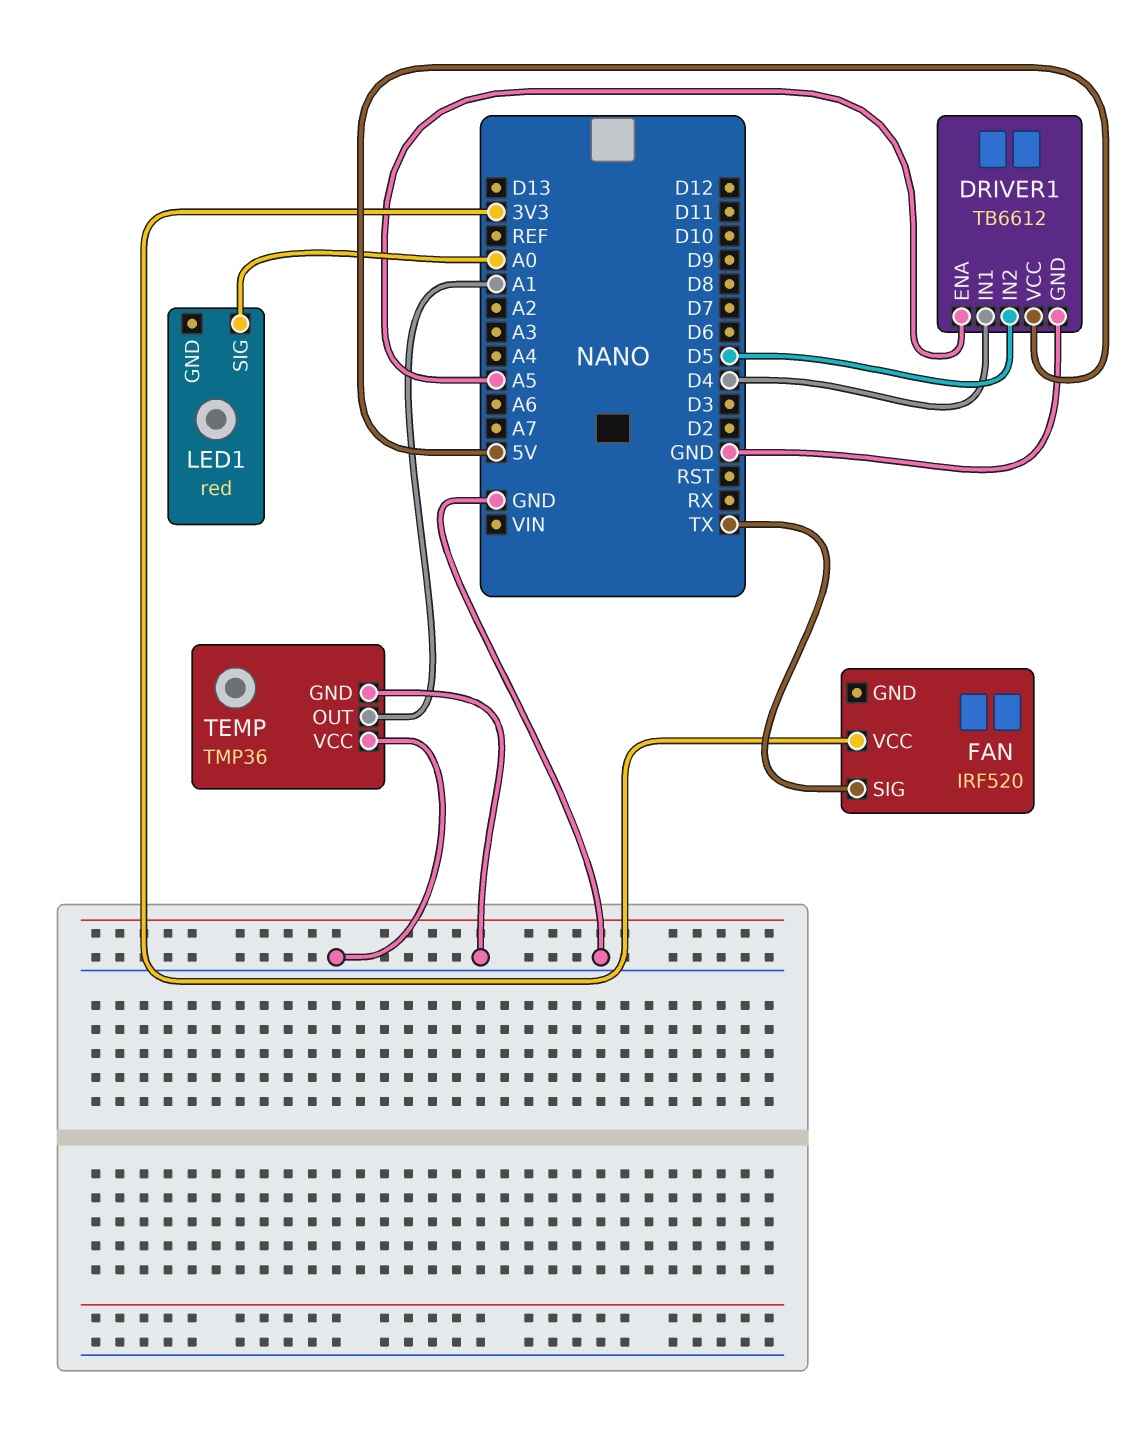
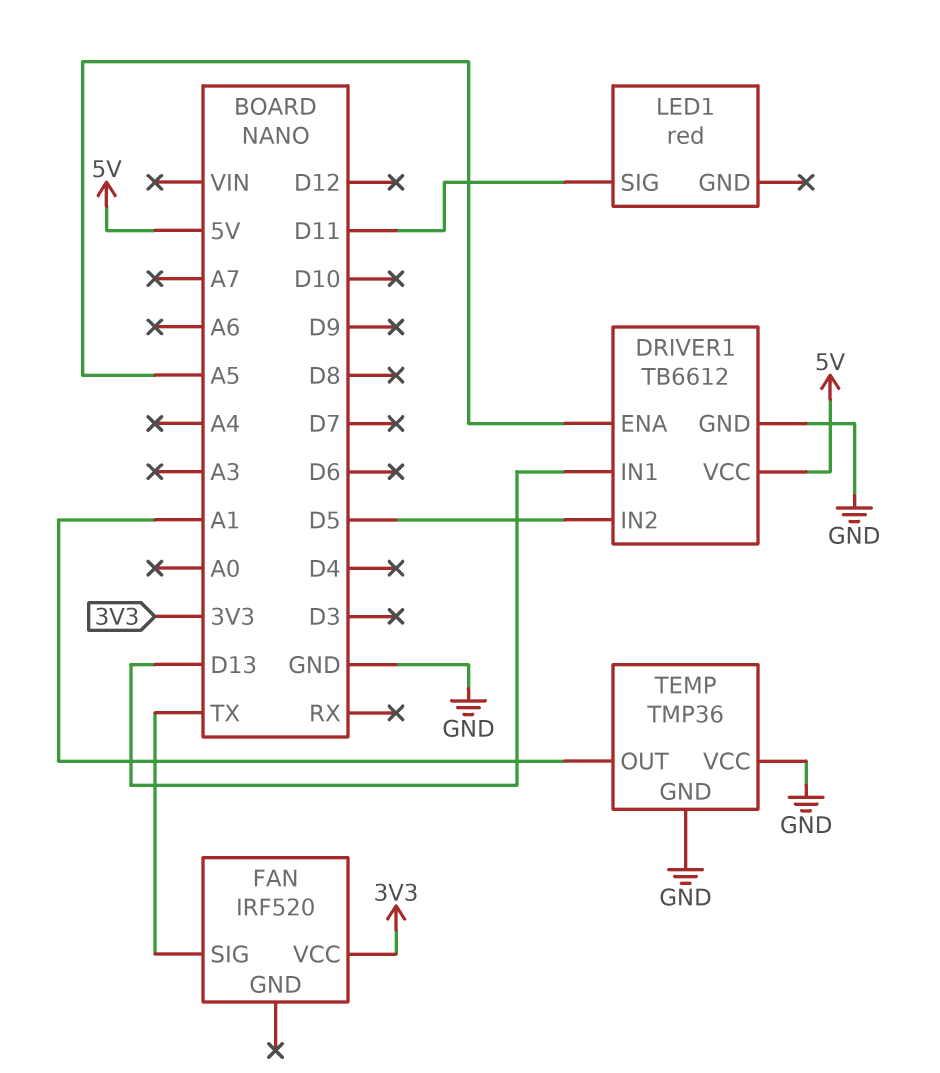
DRIVER1 pin IN1: D4 -> D13
LED1 pin SIG: A0 -> D11

